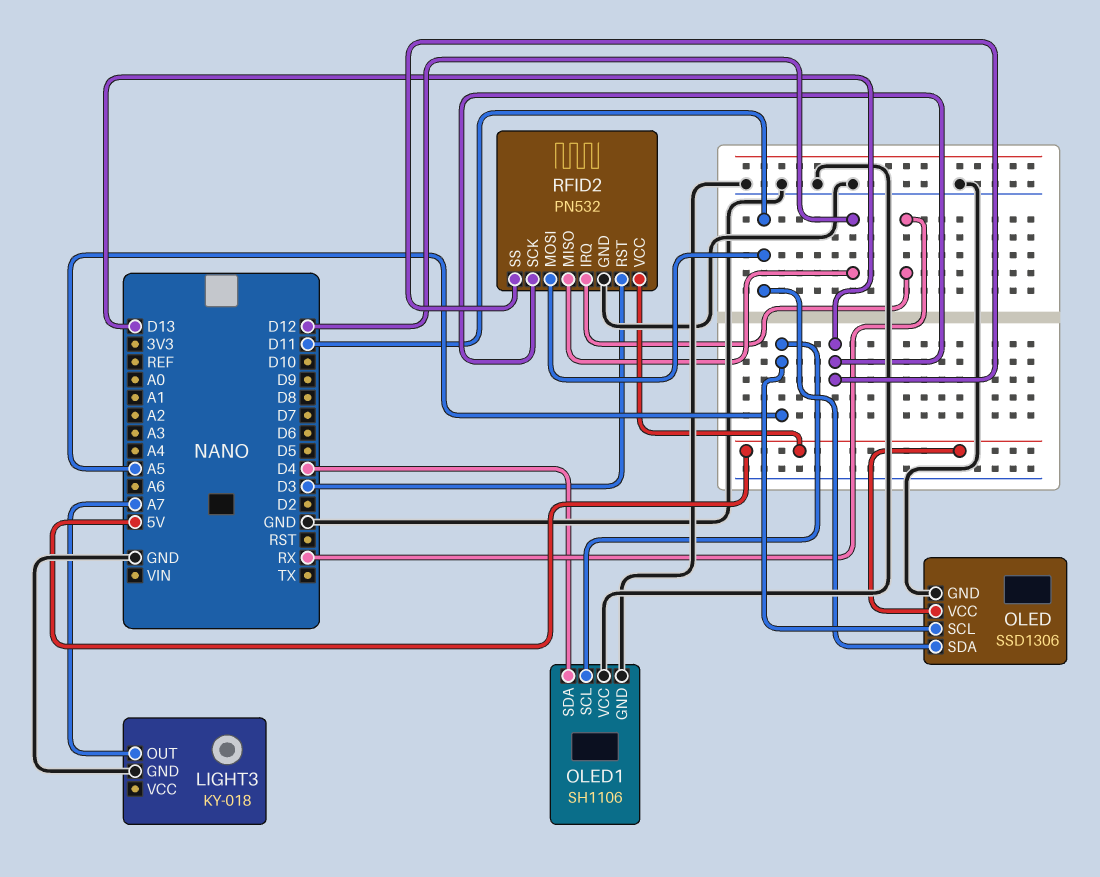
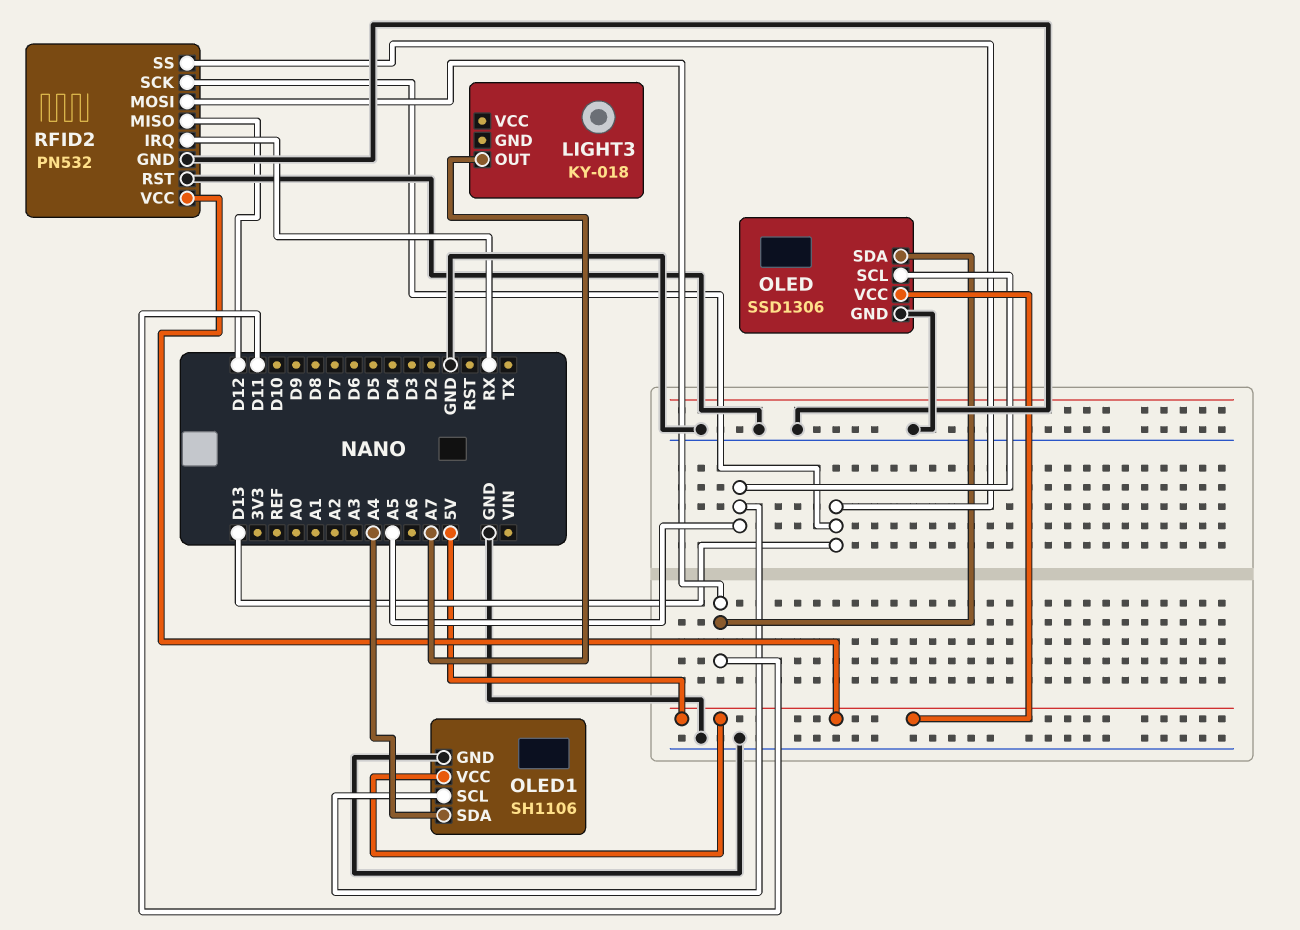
LIGHT3 pin GND: GND -> none
OLED1 pin SDA: D4 -> A4
OLED1 pin VCC: GND -> 5V
RFID2 pin RST: D3 -> GND

